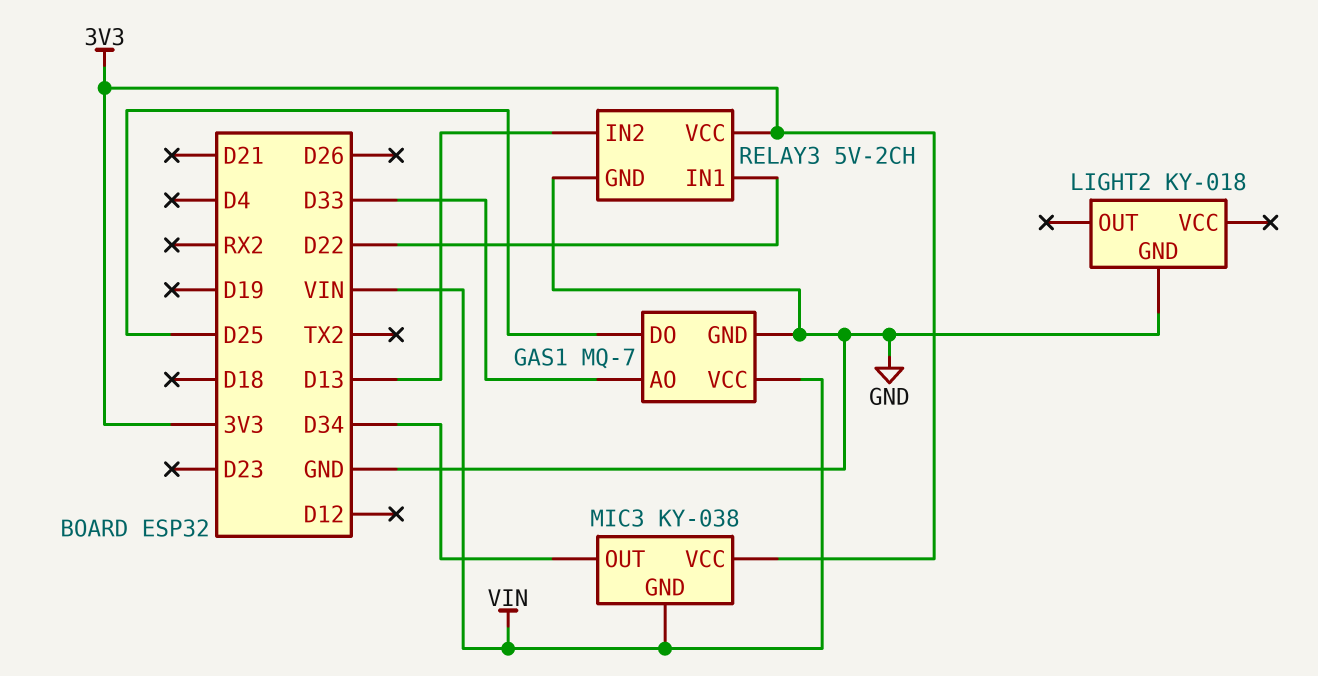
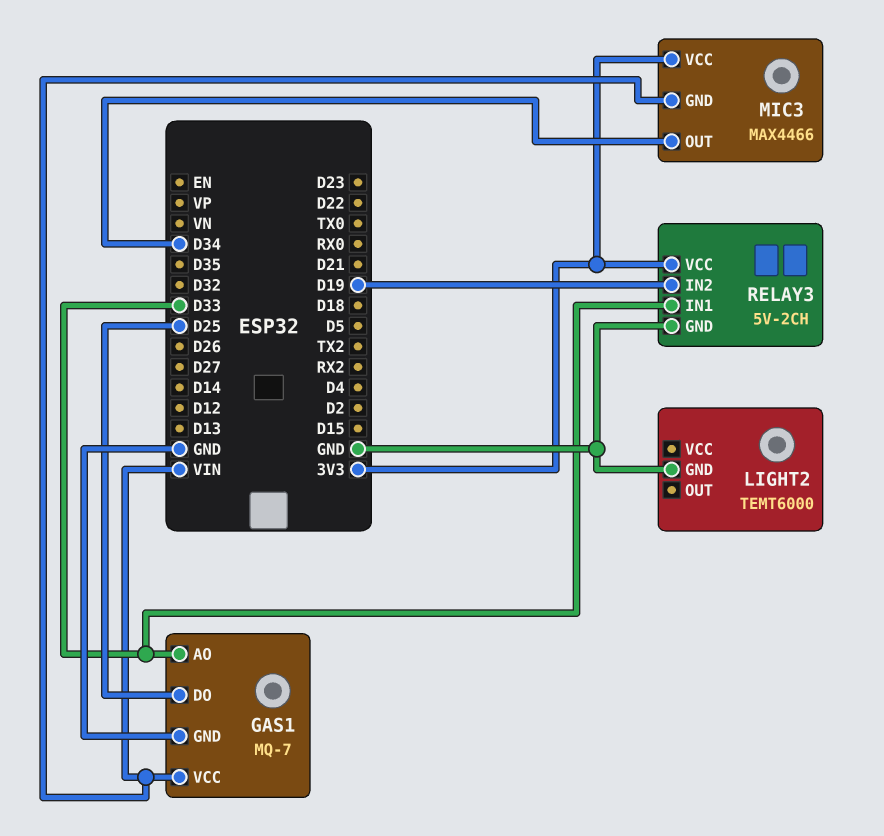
LIGHT2: KY-018 -> TEMT6000
MIC3: KY-038 -> MAX4466
RELAY3 pin IN1: D22 -> D33
RELAY3 pin IN2: D13 -> D19

